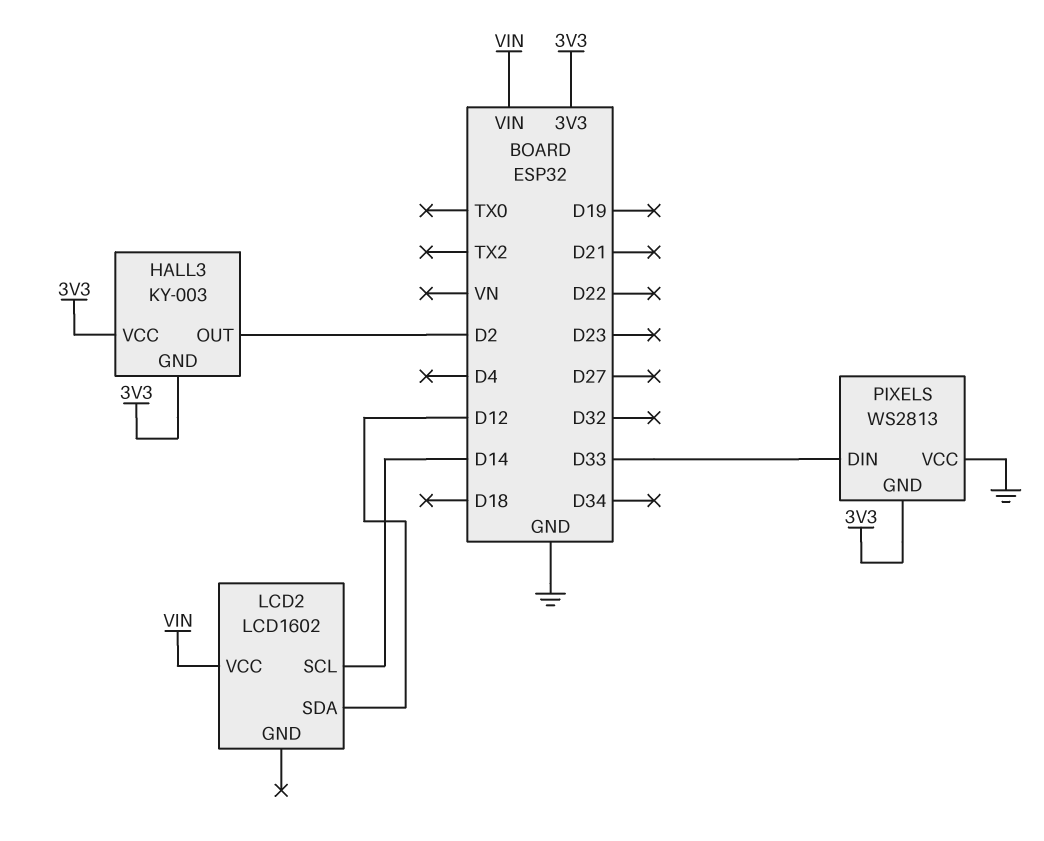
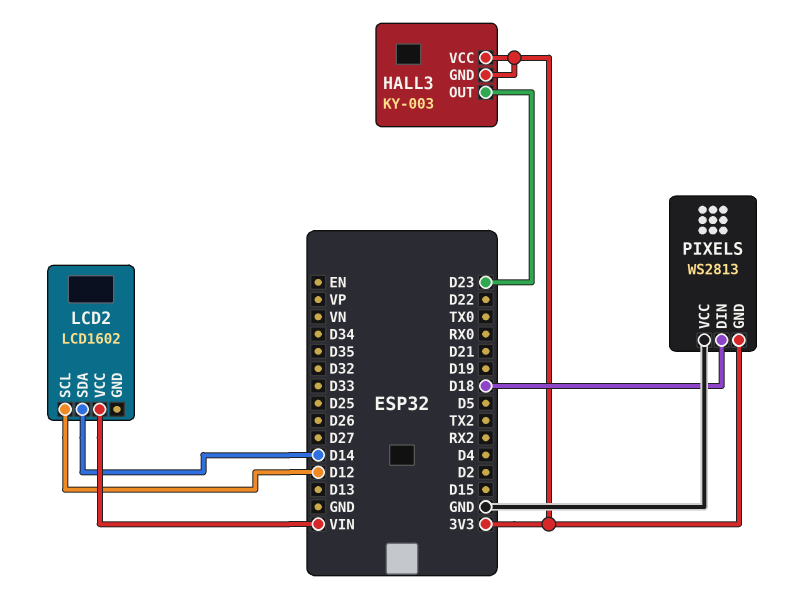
HALL3 pin OUT: D2 -> D23
LCD2 pin SCL: D14 -> D12
LCD2 pin SDA: D12 -> D14
PIXELS pin DIN: D33 -> D18

